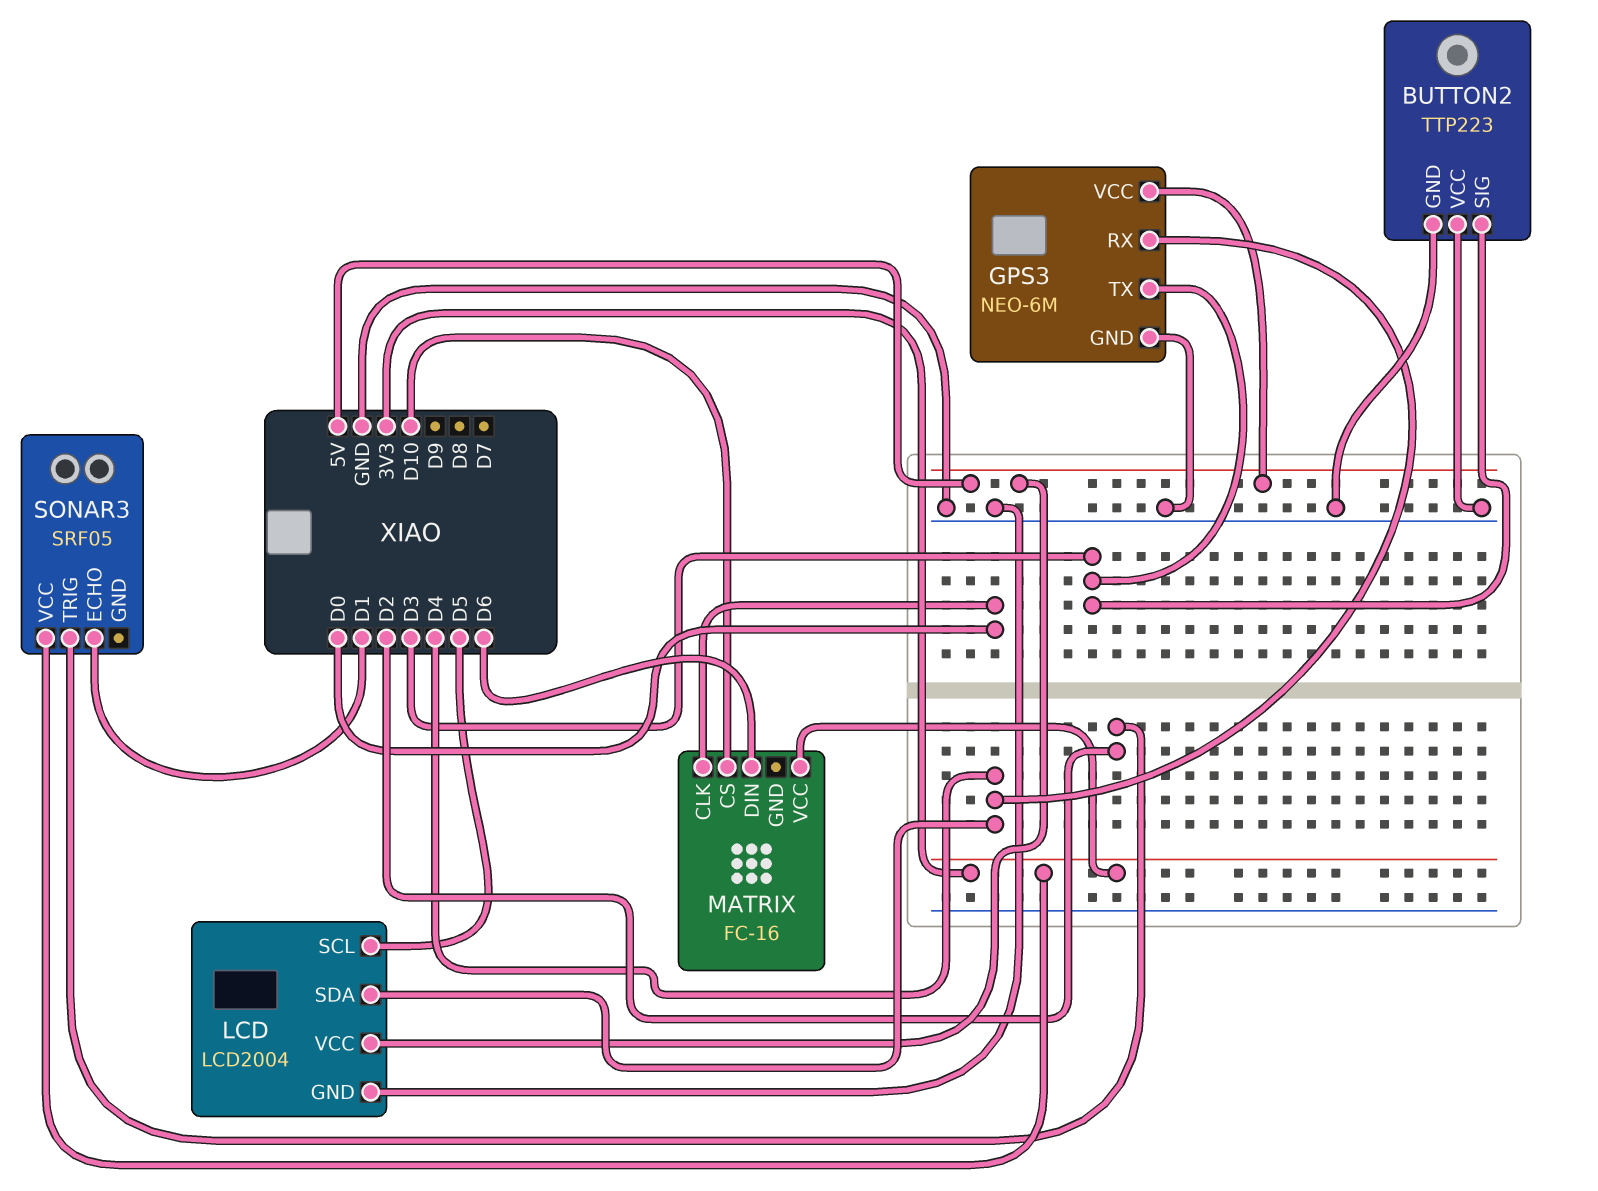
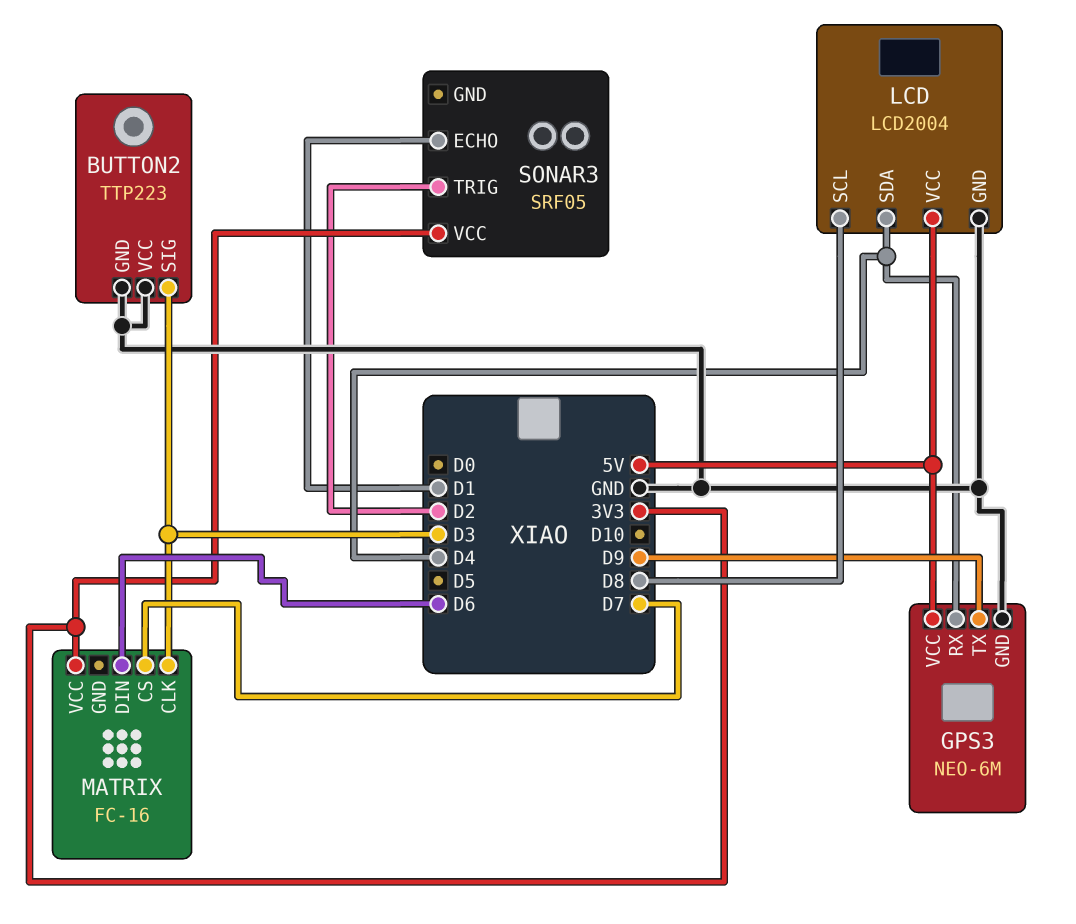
GPS3 pin TX: D3 -> D9
LCD pin SCL: D5 -> D8
MATRIX pin CLK: D0 -> D3
MATRIX pin CS: D10 -> D7

